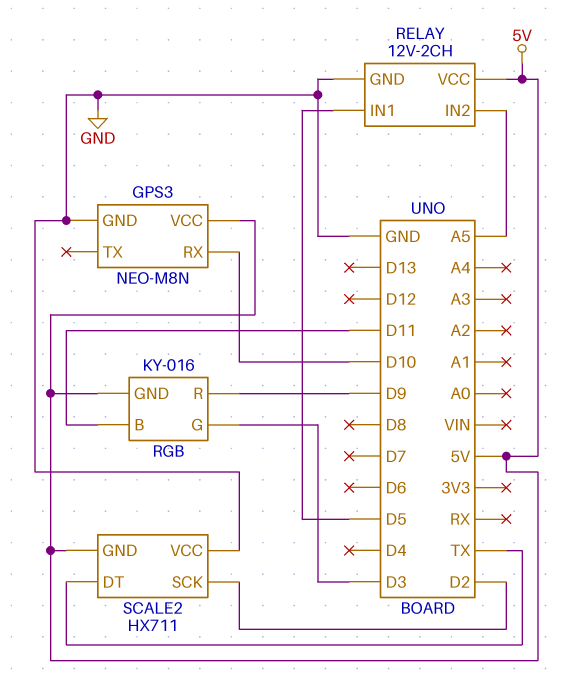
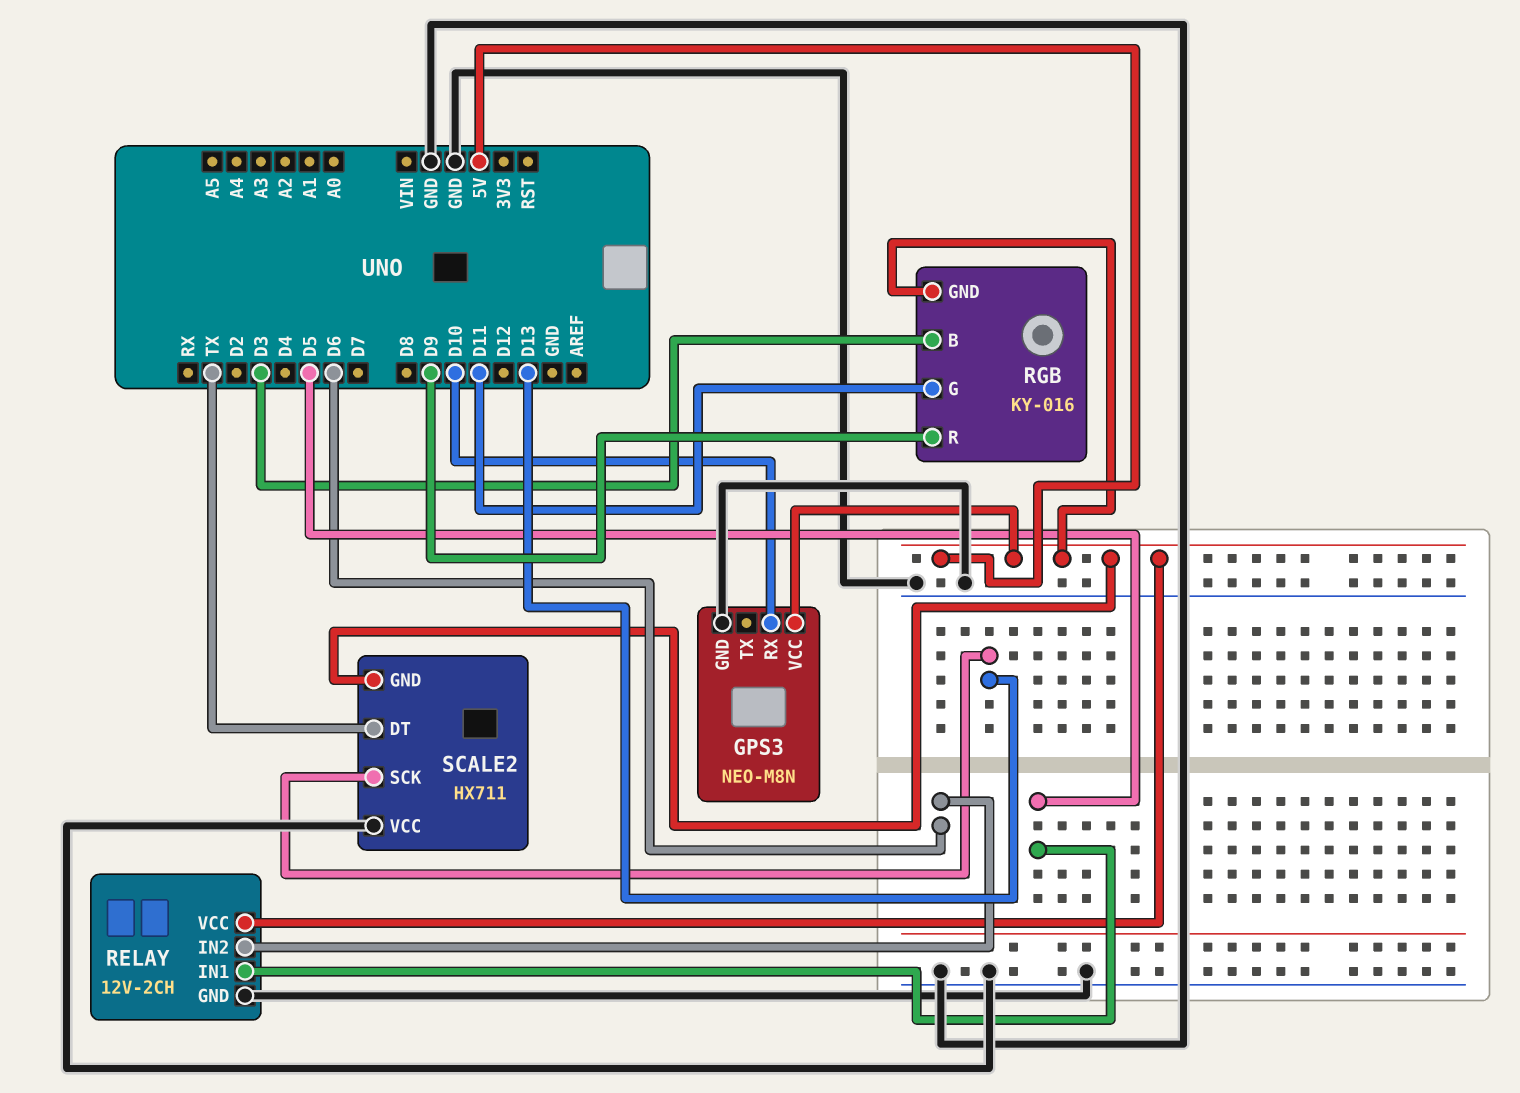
RELAY pin IN2: A5 -> D6
RGB pin B: D11 -> D3
RGB pin G: D3 -> D11
SCALE2 pin SCK: D2 -> D13

